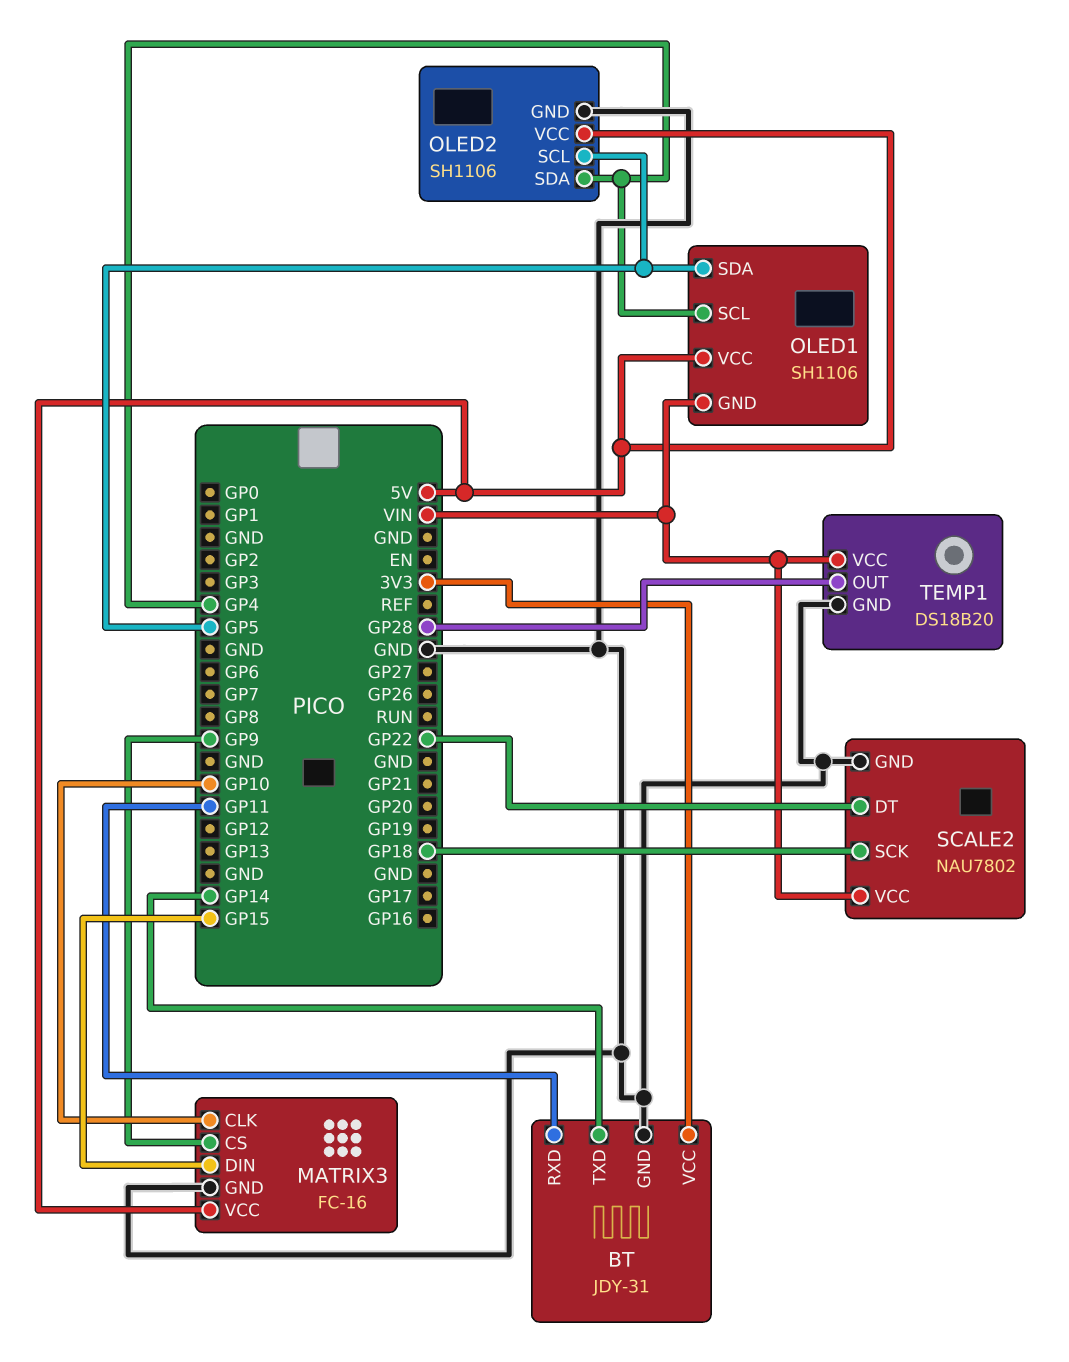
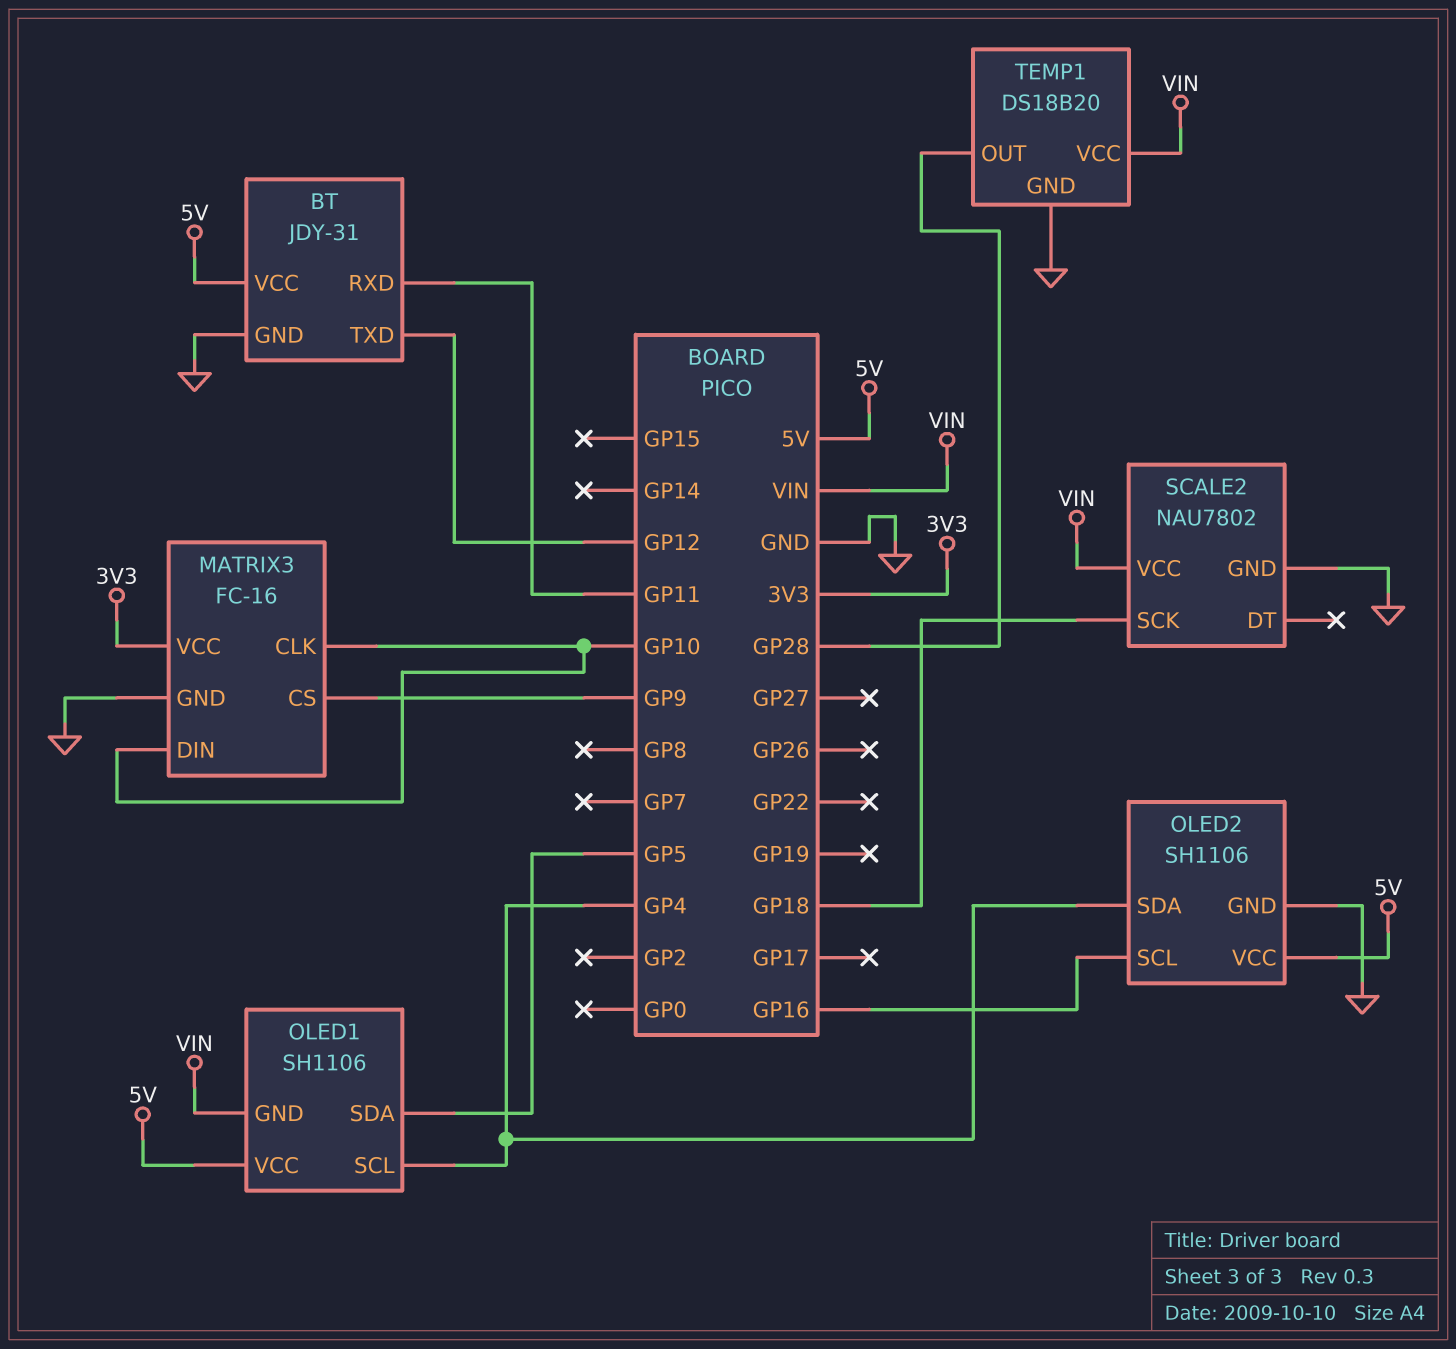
BT pin TXD: GP14 -> GP12
BT pin VCC: 3V3 -> 5V
MATRIX3 pin DIN: GP15 -> GP10
MATRIX3 pin VCC: 5V -> 3V3
OLED2 pin SCL: GP5 -> GP16
SCALE2 pin DT: GP22 -> none

